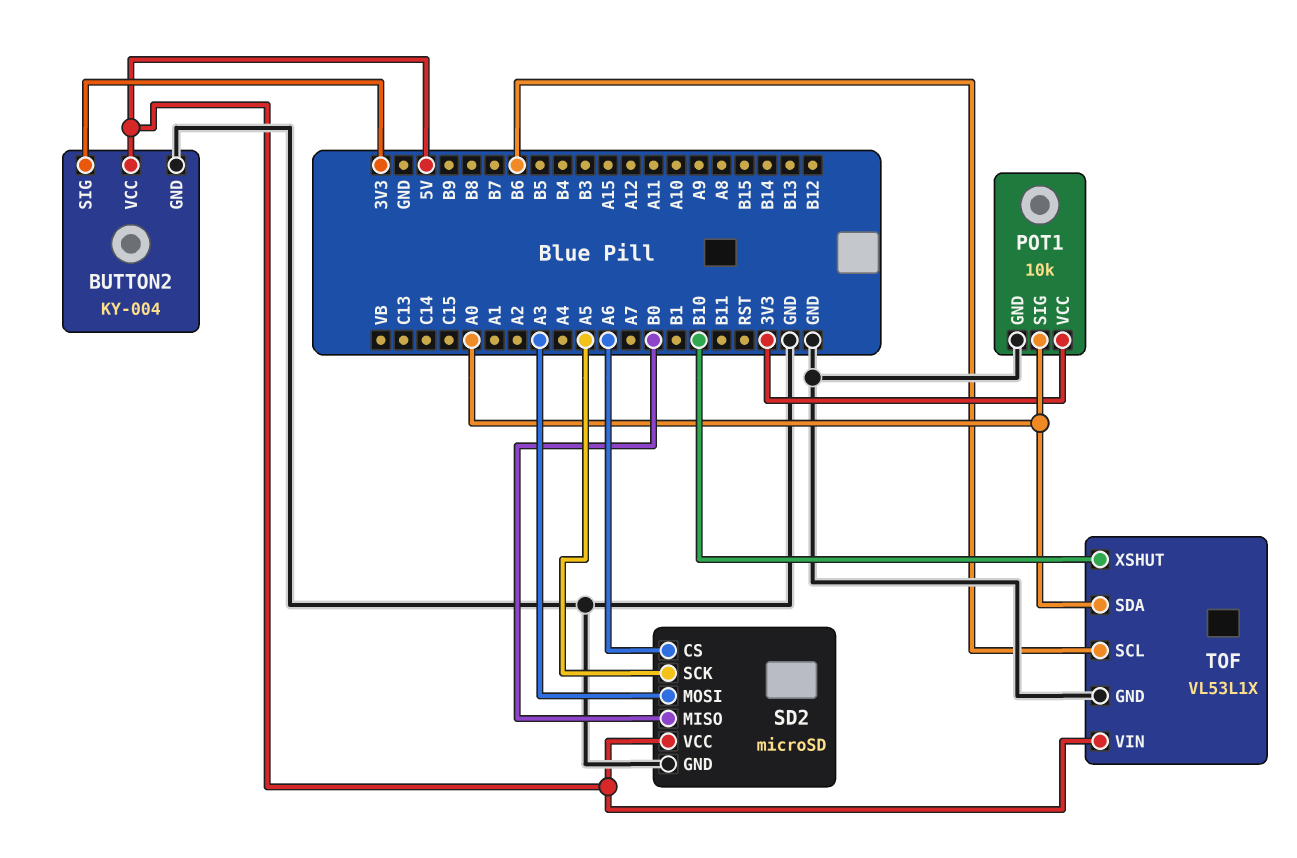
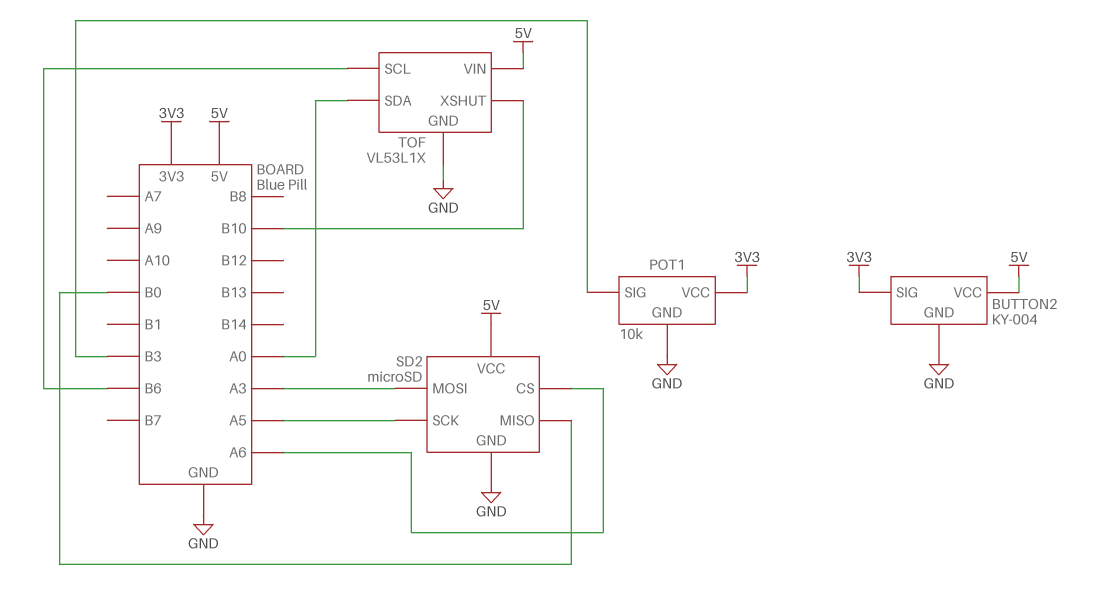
POT1 pin SIG: A0 -> B3

